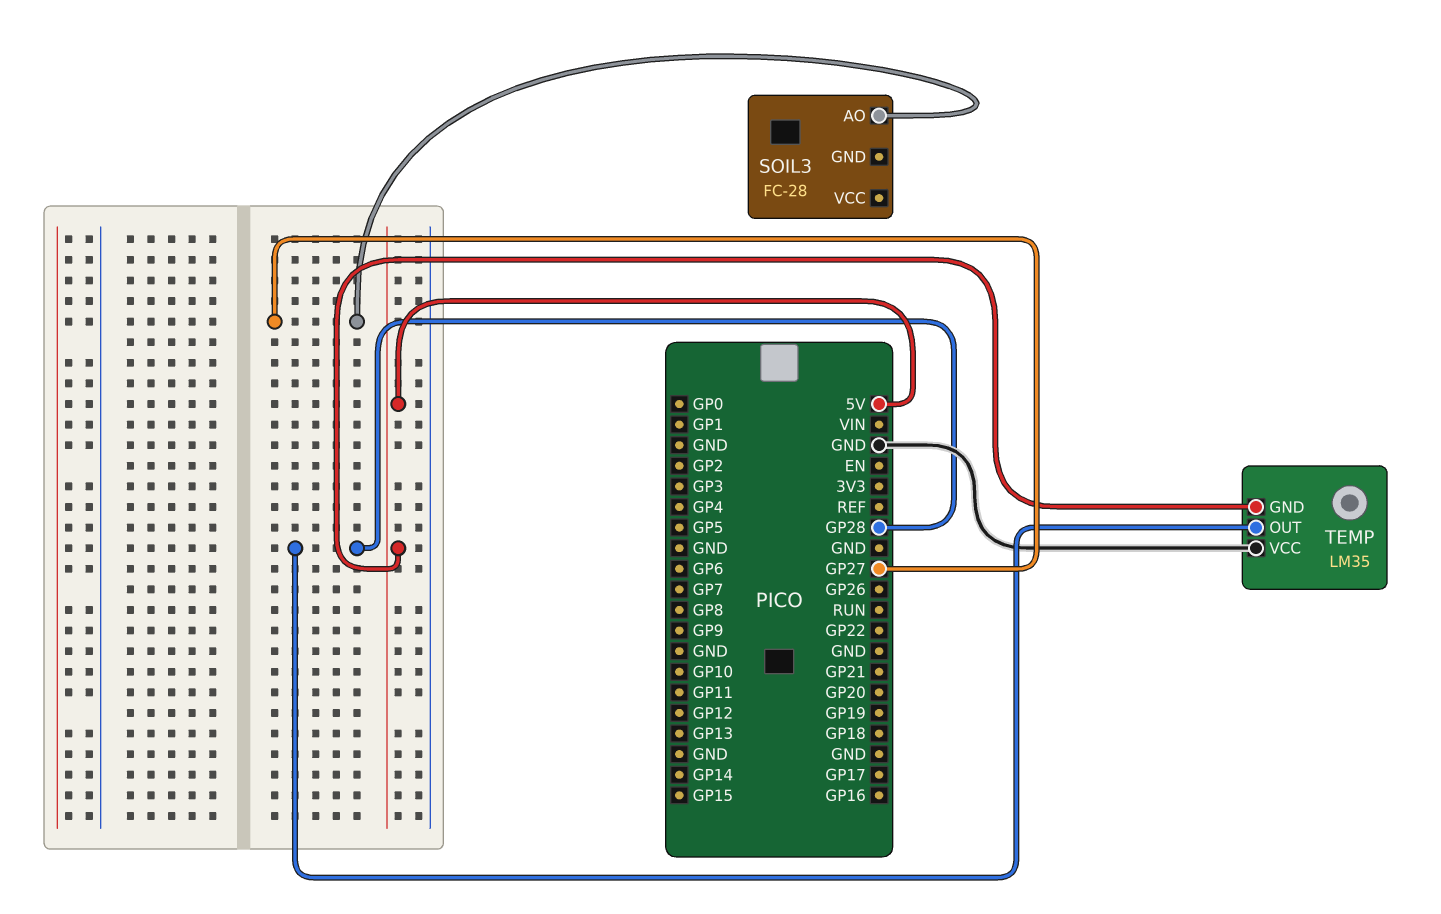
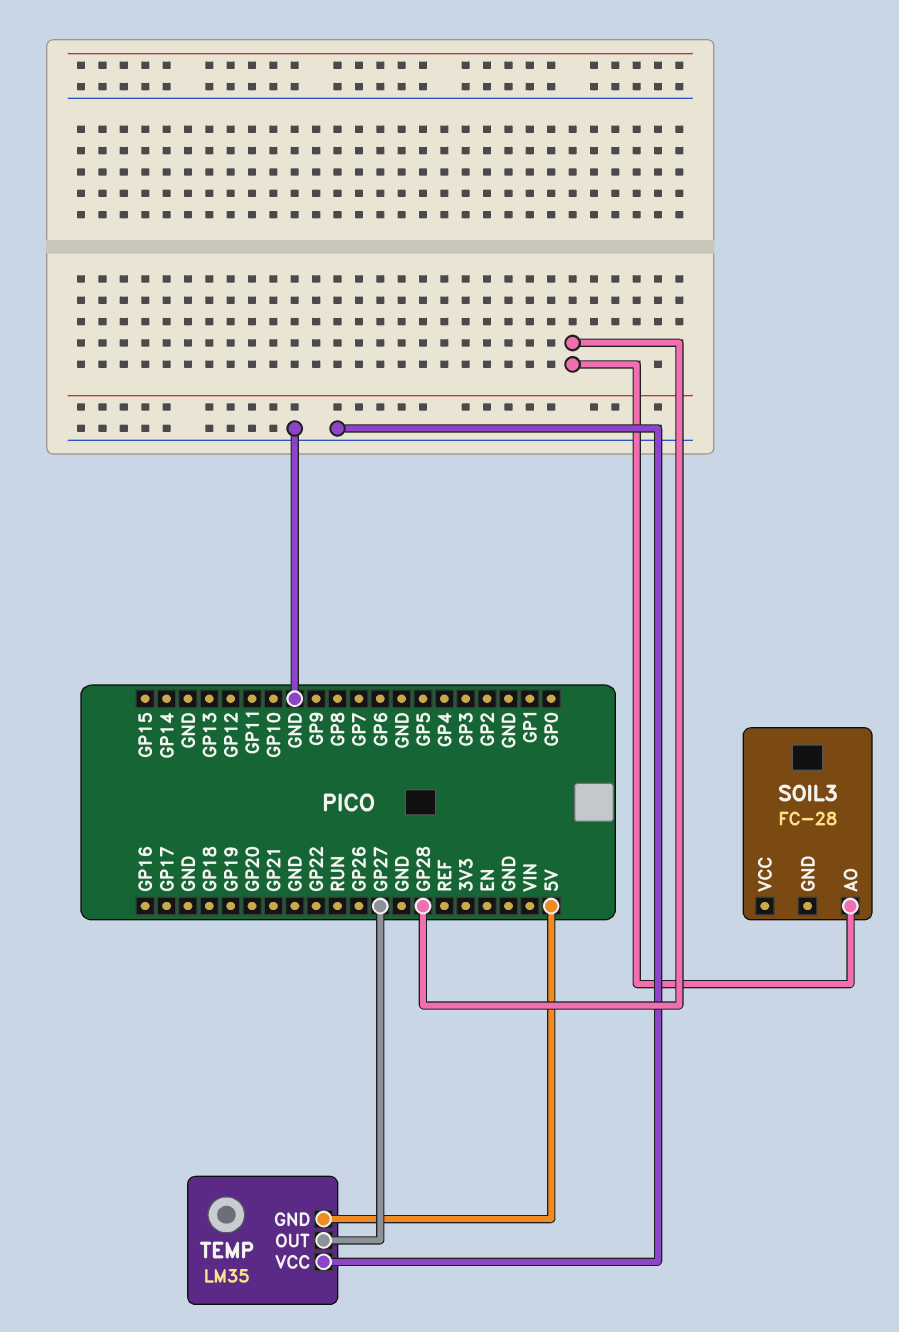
SOIL3 pin AO: GP27 -> GP28
TEMP pin OUT: GP28 -> GP27

